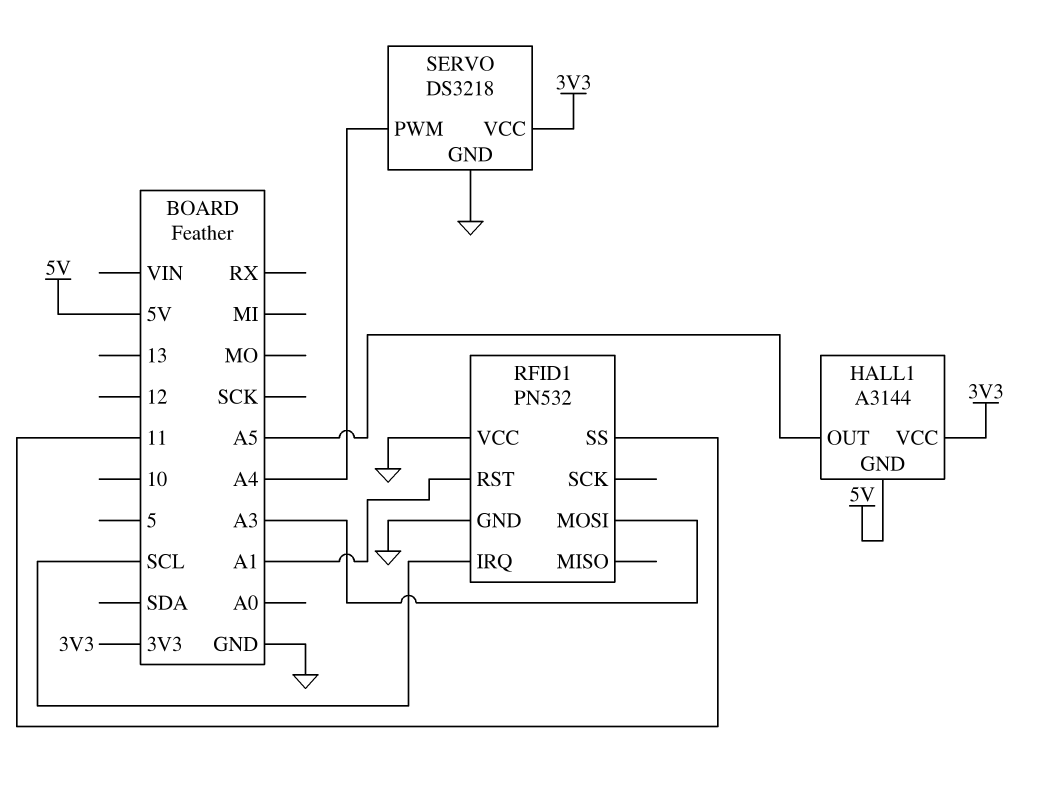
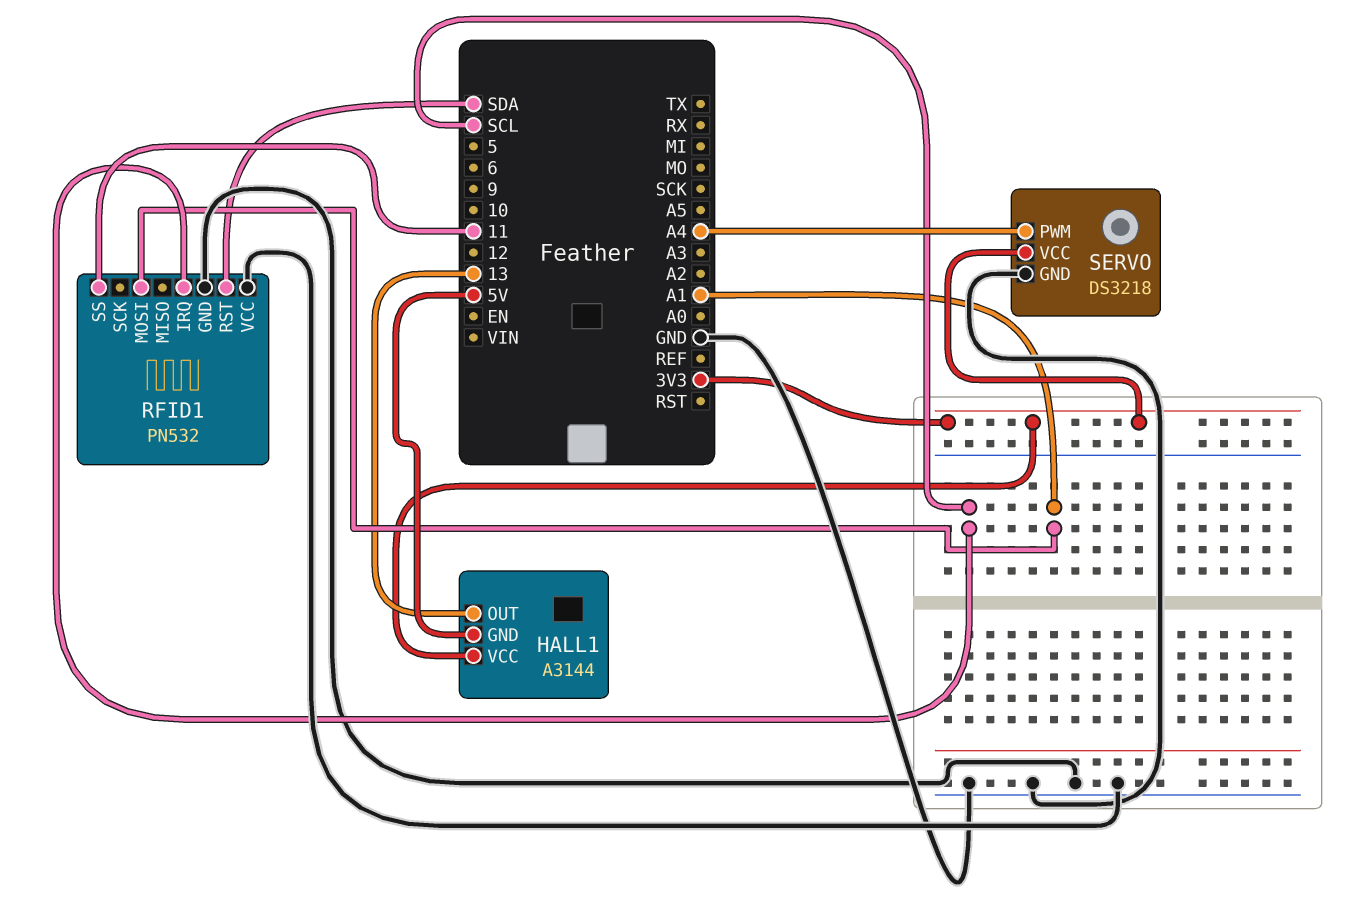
HALL1 pin OUT: A5 -> 13
RFID1 pin MOSI: A3 -> A1
RFID1 pin RST: A1 -> SDA

